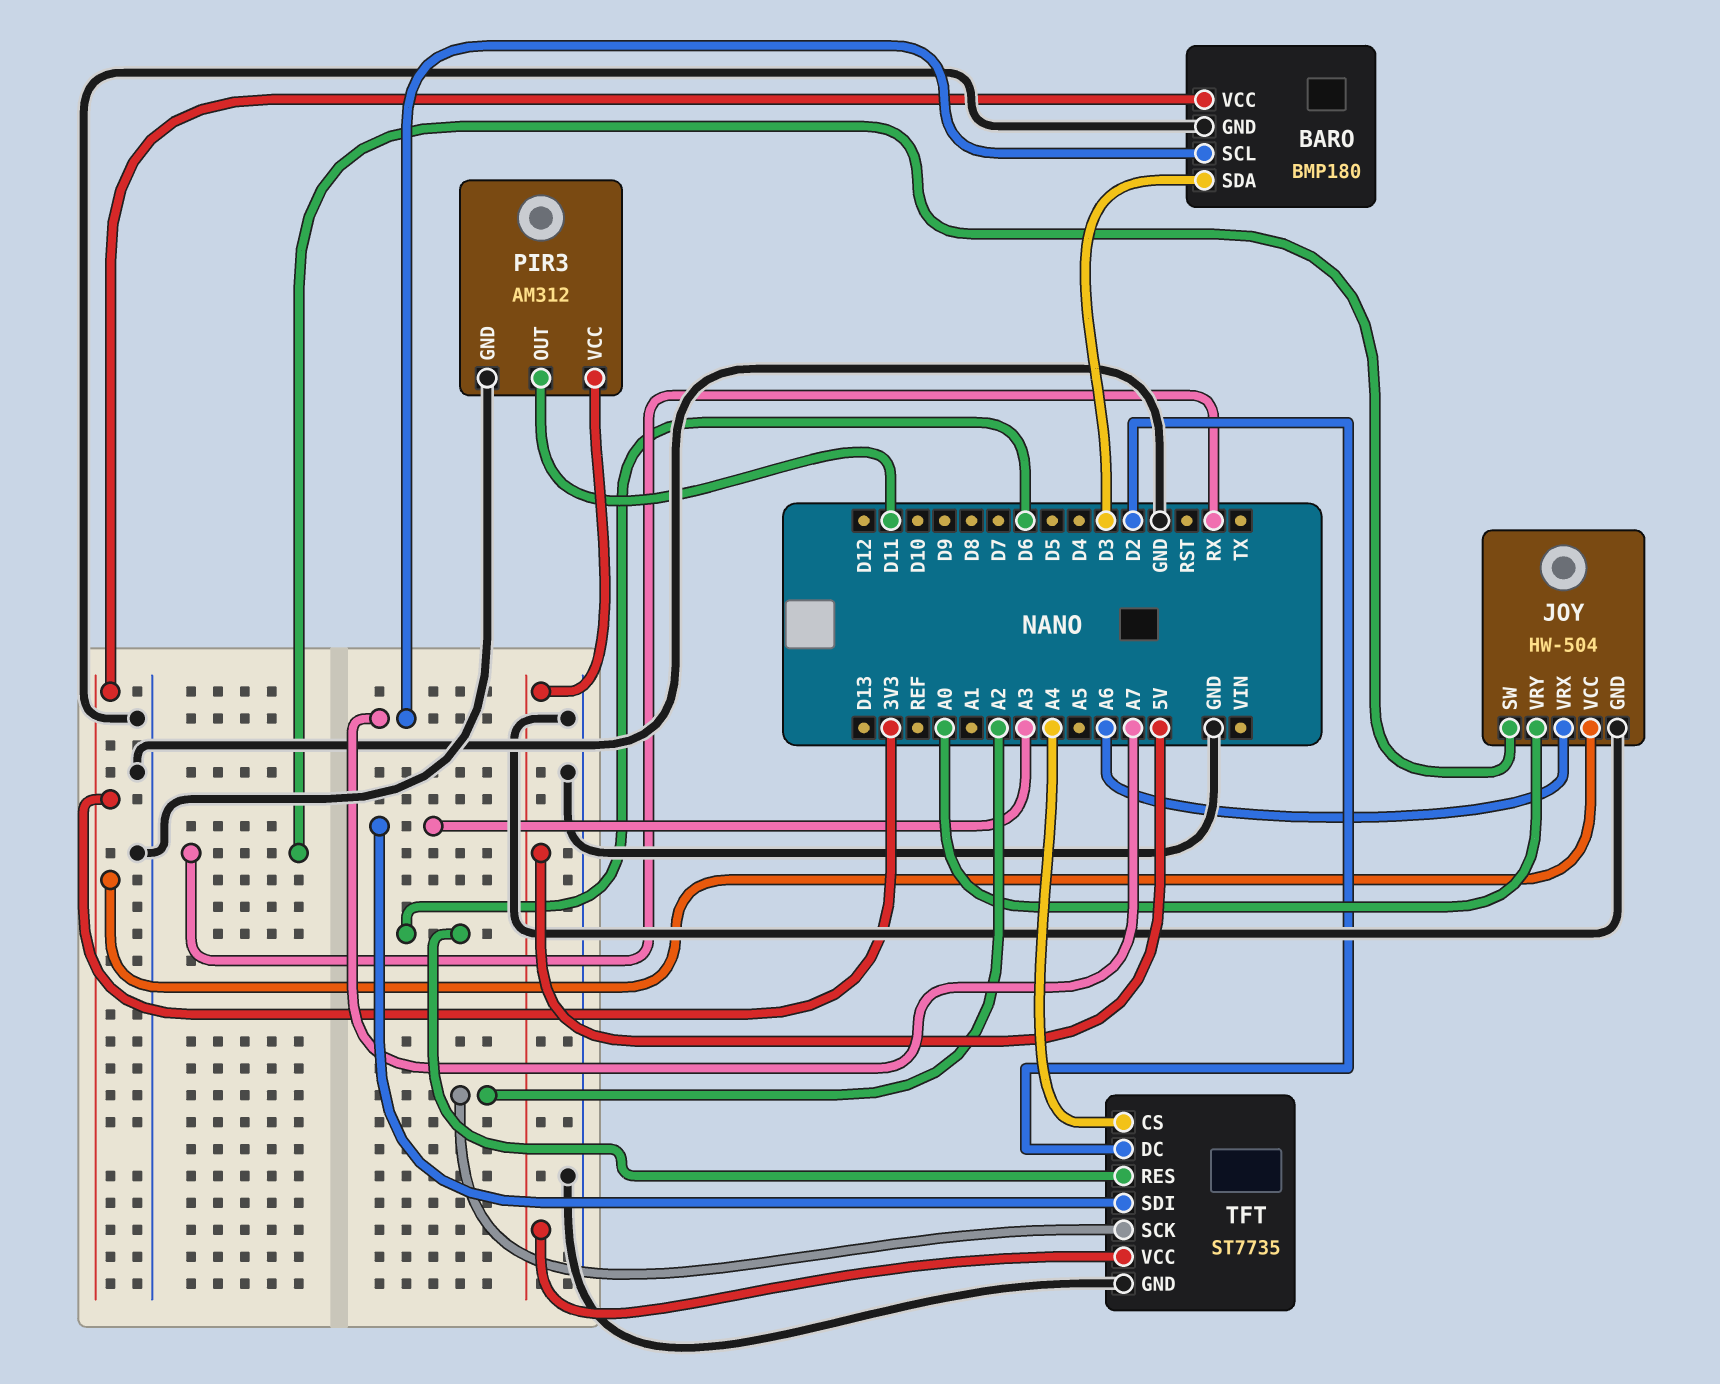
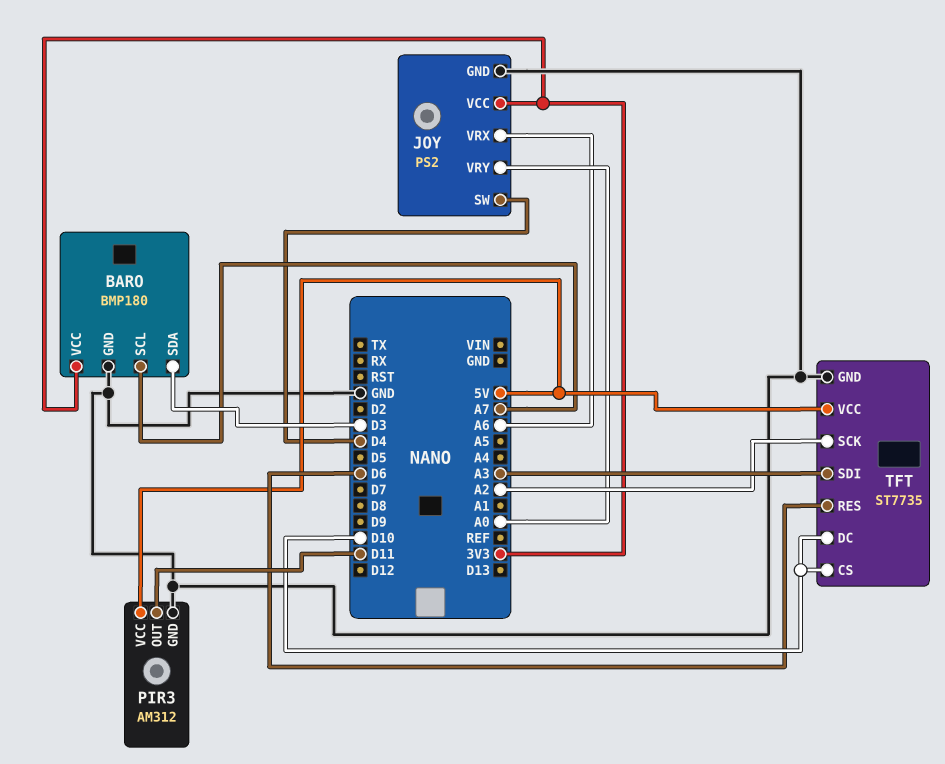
JOY: HW-504 -> PS2
JOY pin SW: RX -> D4
TFT pin CS: A4 -> D10
TFT pin DC: D2 -> D10

